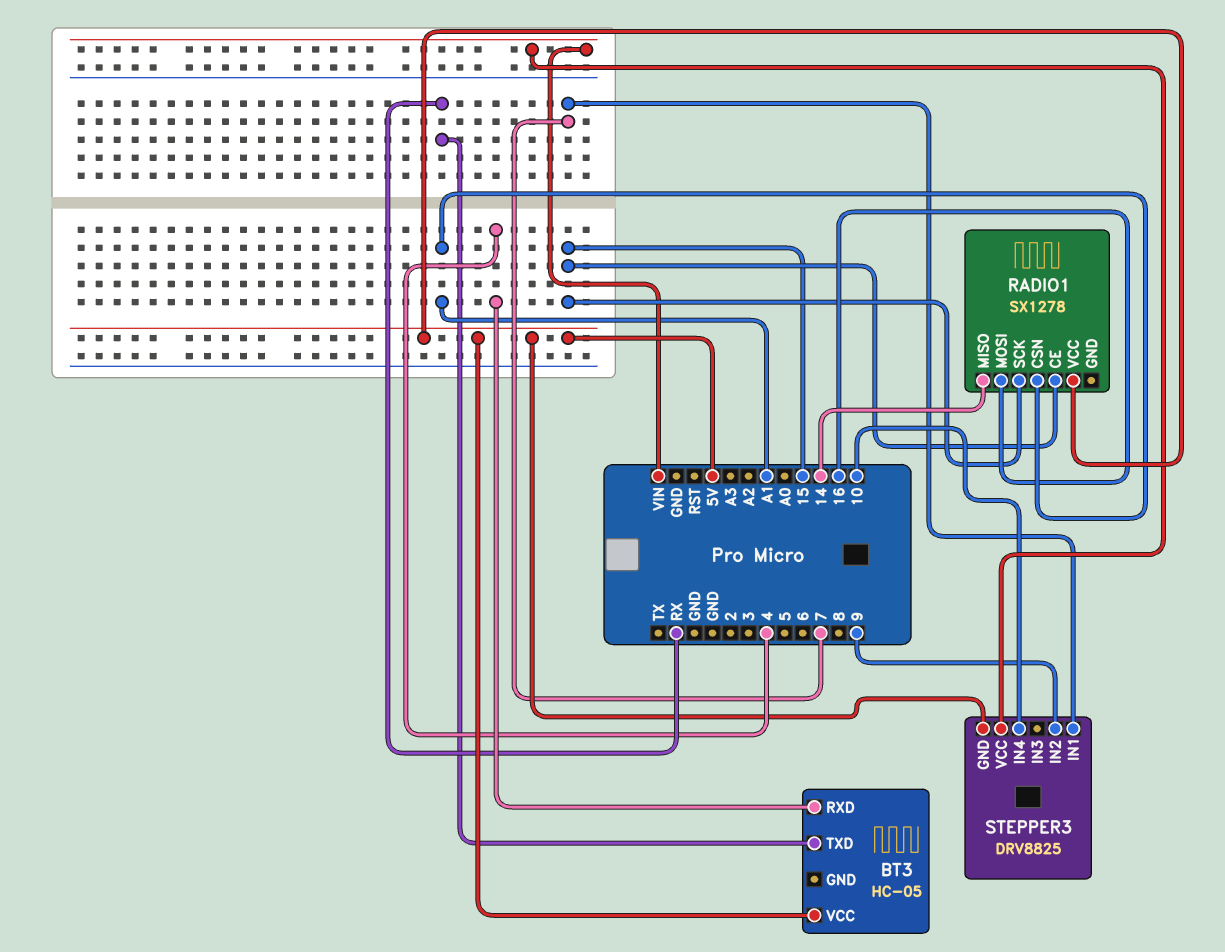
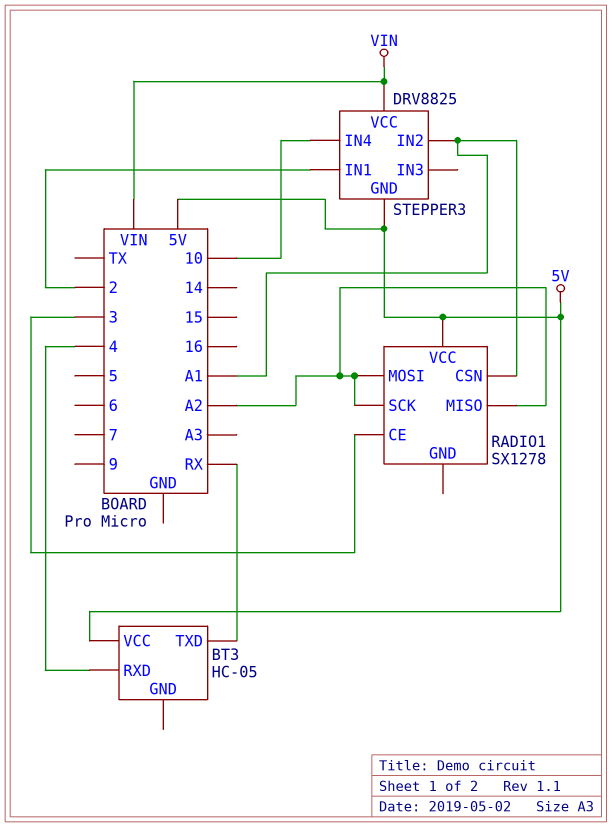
RADIO1 pin CE: 15 -> 3
RADIO1 pin MISO: 14 -> A2
RADIO1 pin MOSI: 16 -> A2
RADIO1 pin SCK: 15 -> A2
STEPPER3 pin IN1: 7 -> 2
STEPPER3 pin IN2: 9 -> A1

